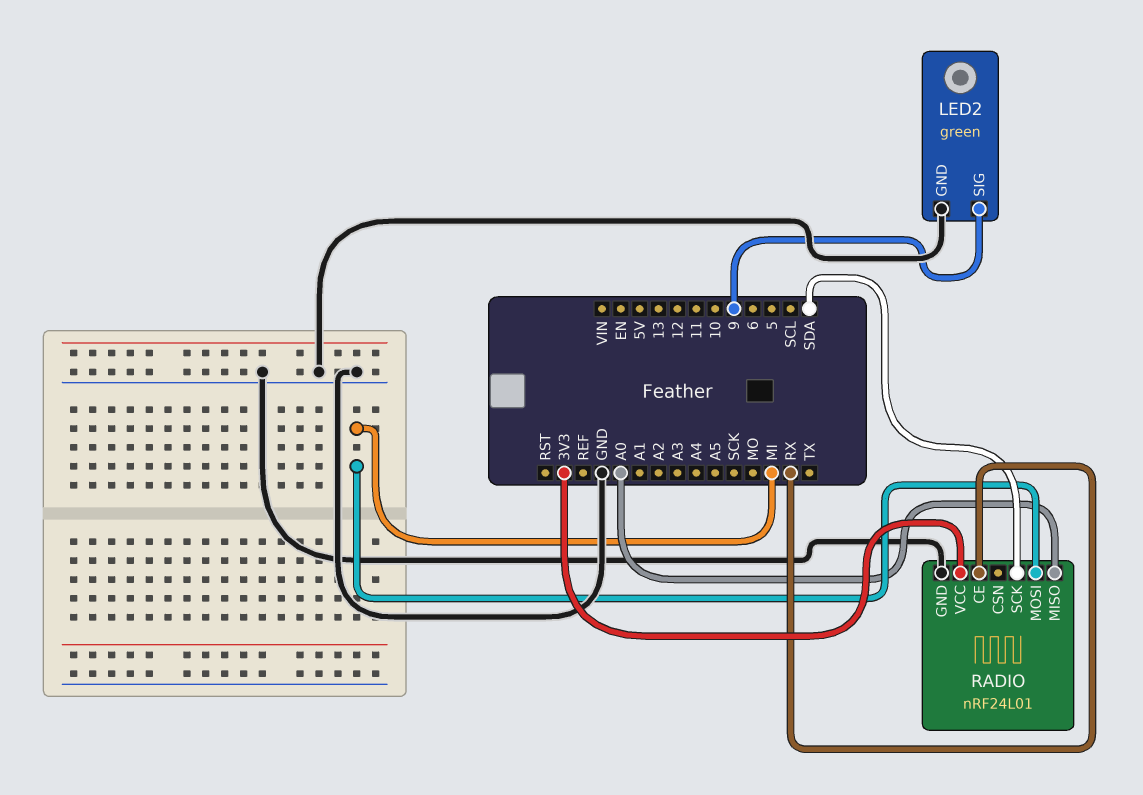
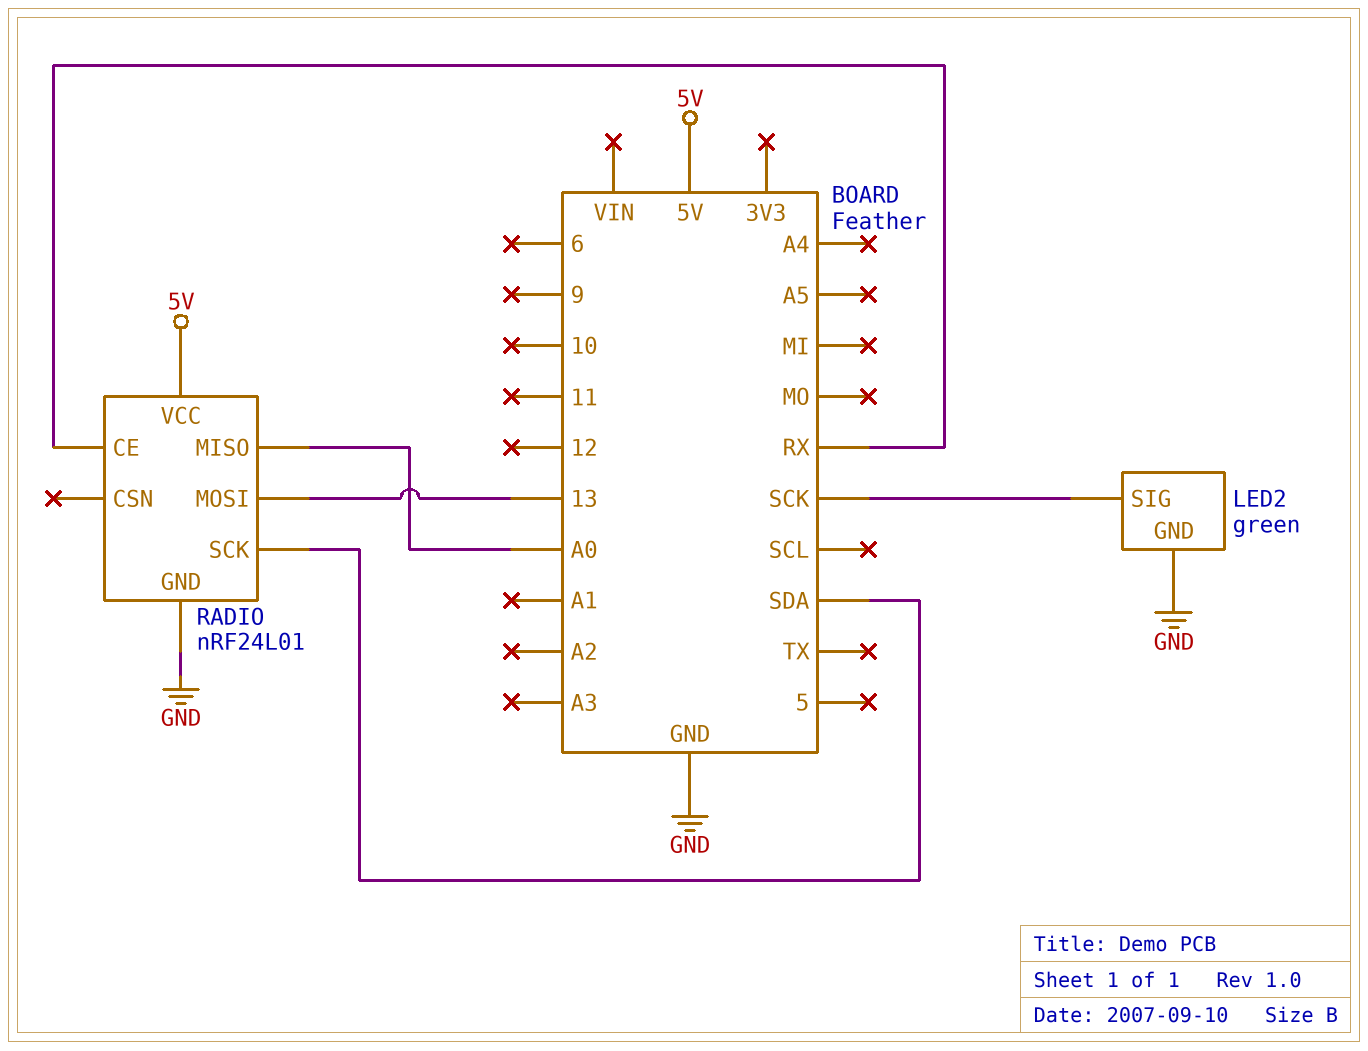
LED2 pin SIG: 9 -> SCK
RADIO pin MOSI: MI -> 13
RADIO pin VCC: 3V3 -> 5V

